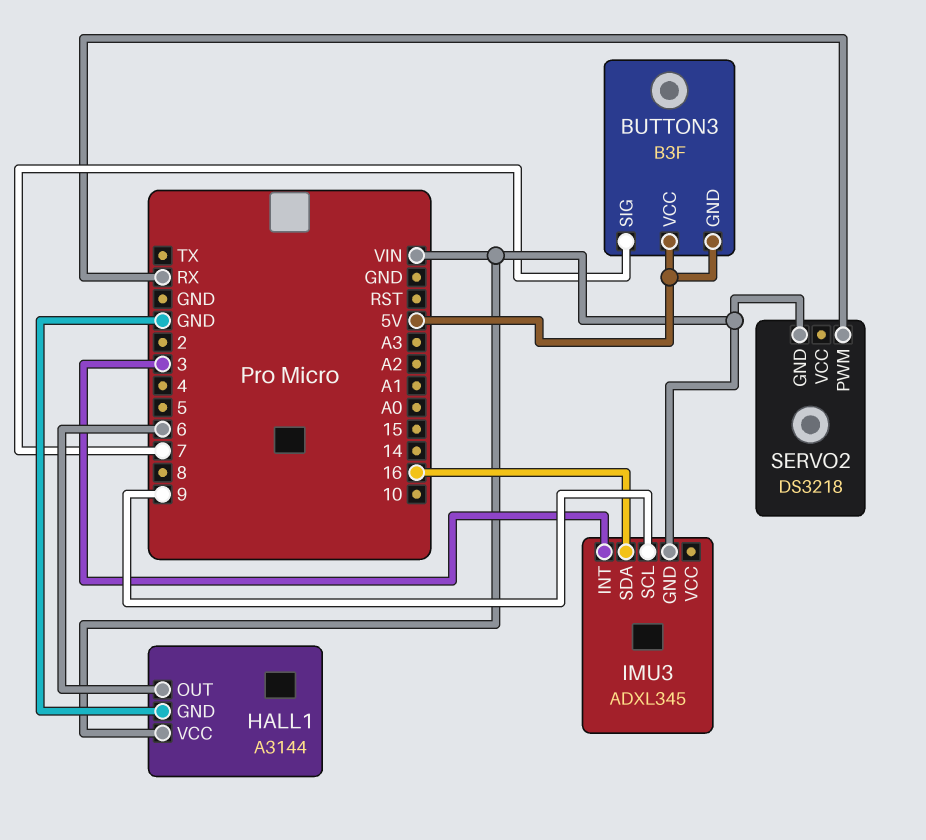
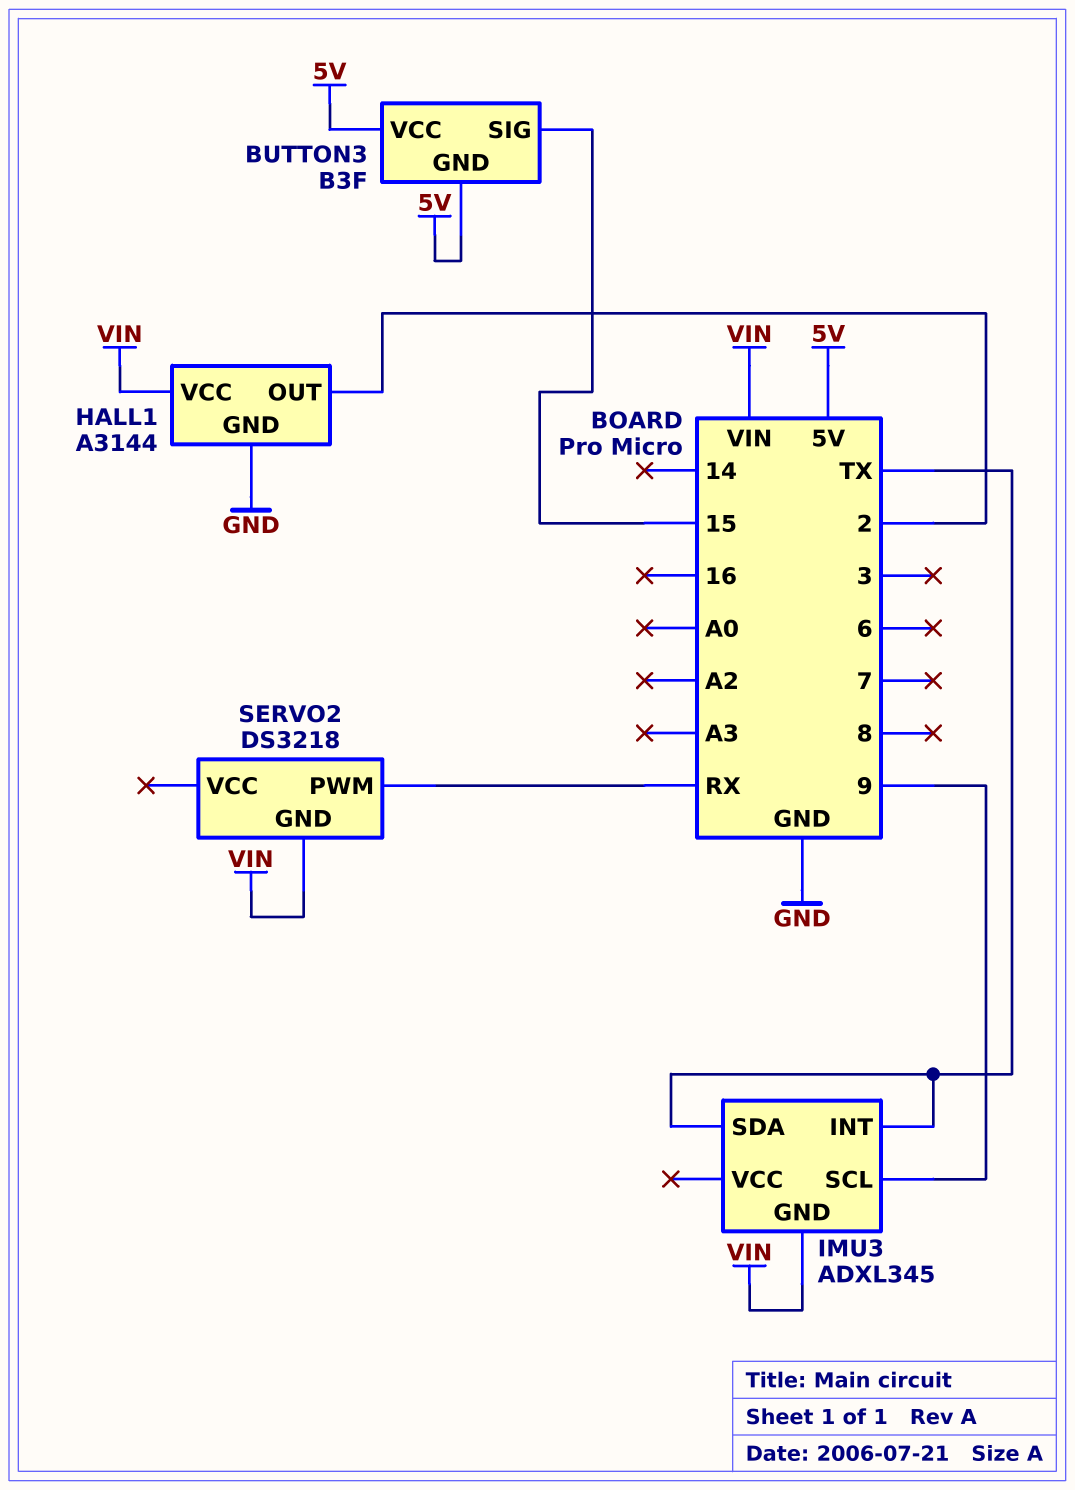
BUTTON3 pin SIG: 7 -> 15
HALL1 pin OUT: 6 -> 2
IMU3 pin INT: 3 -> TX
IMU3 pin SDA: 16 -> TX

